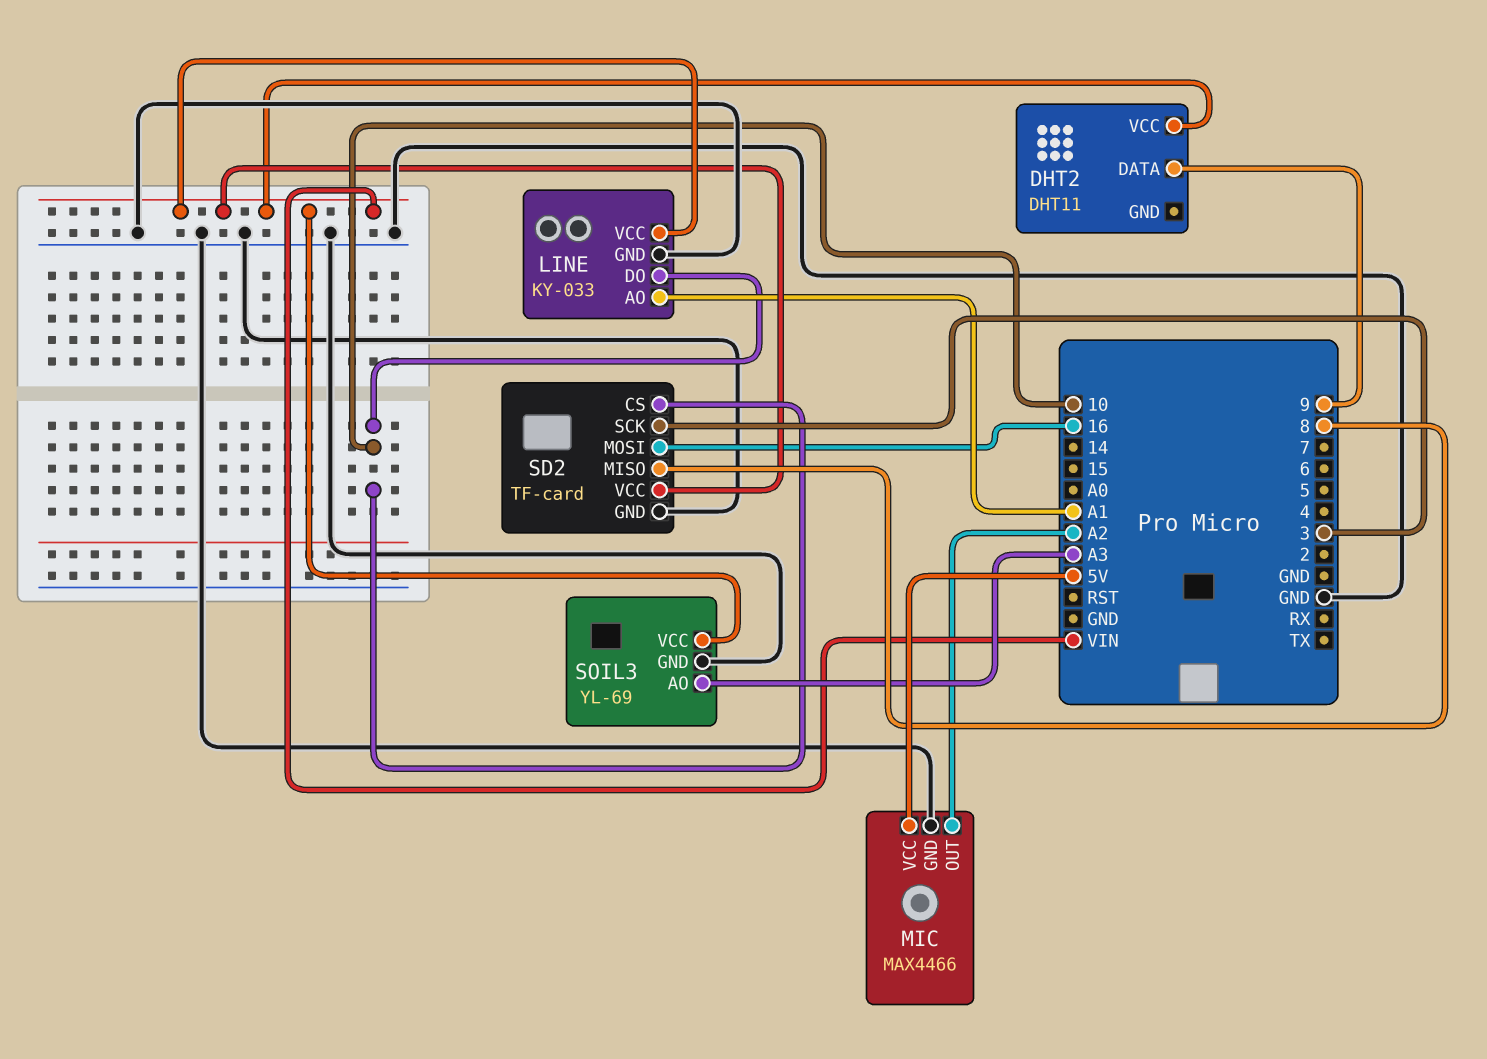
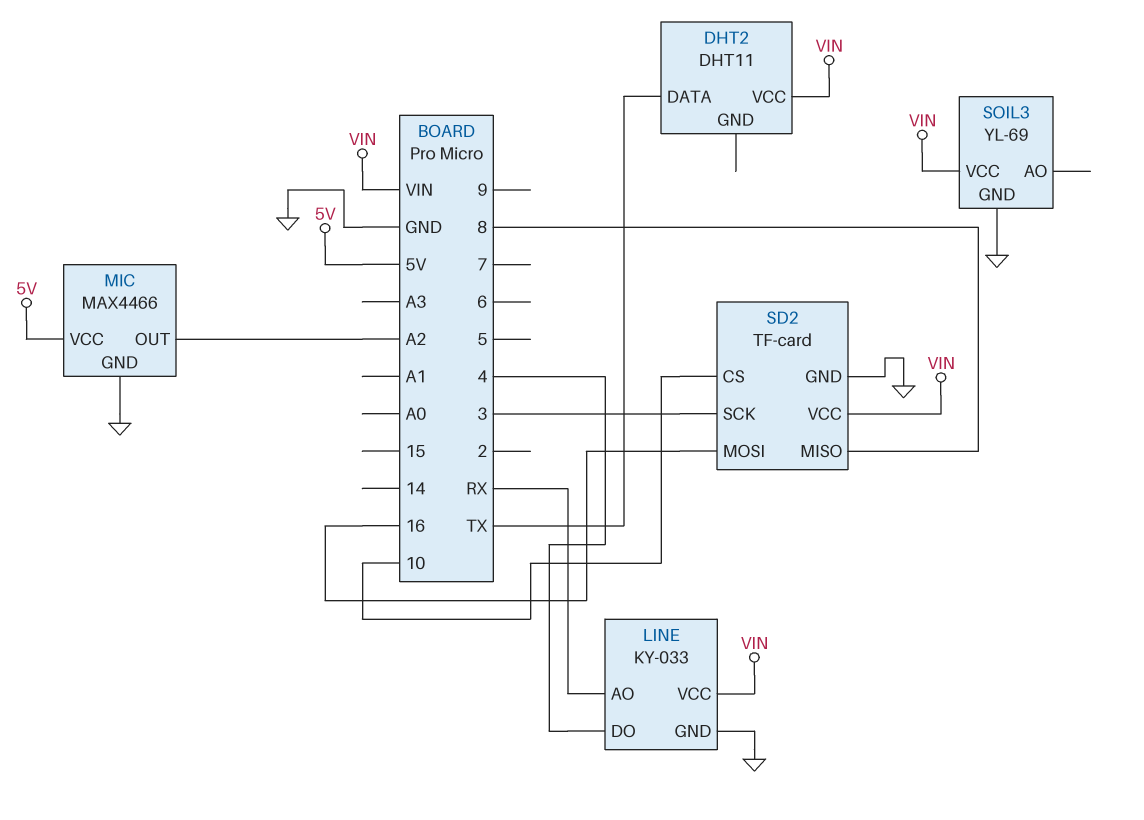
DHT2 pin DATA: 9 -> TX
LINE pin AO: A1 -> RX
LINE pin DO: 10 -> 4
SOIL3 pin AO: A3 -> none

